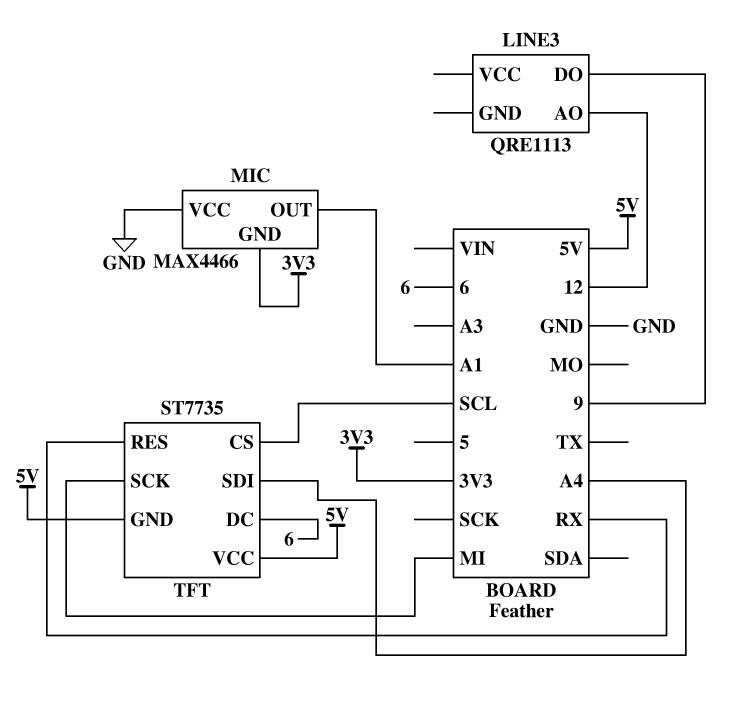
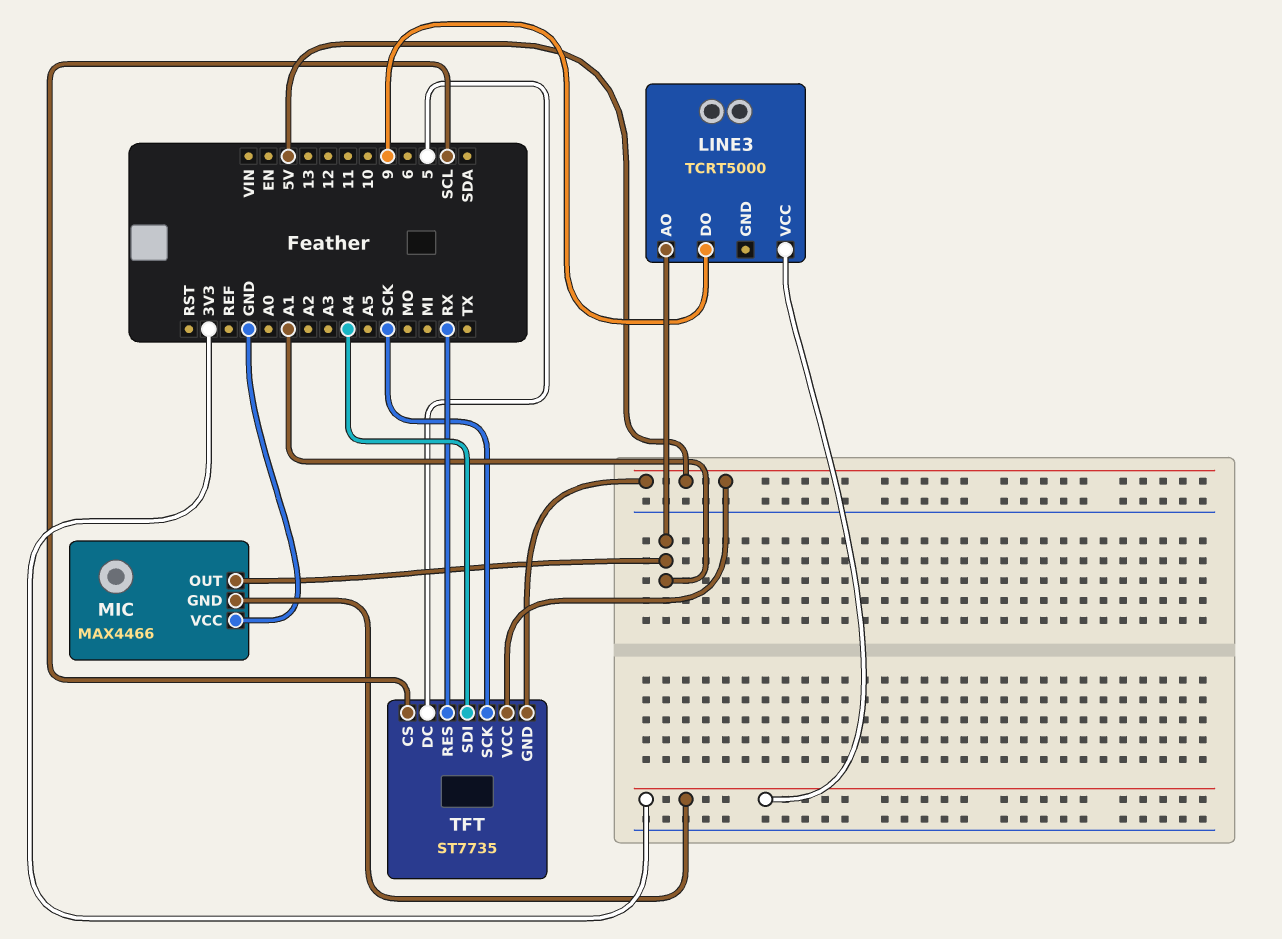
LINE3: QRE1113 -> TCRT5000
LINE3 pin AO: 12 -> A1
LINE3 pin VCC: none -> 3V3
TFT pin DC: 6 -> 5
TFT pin SCK: MI -> SCK

